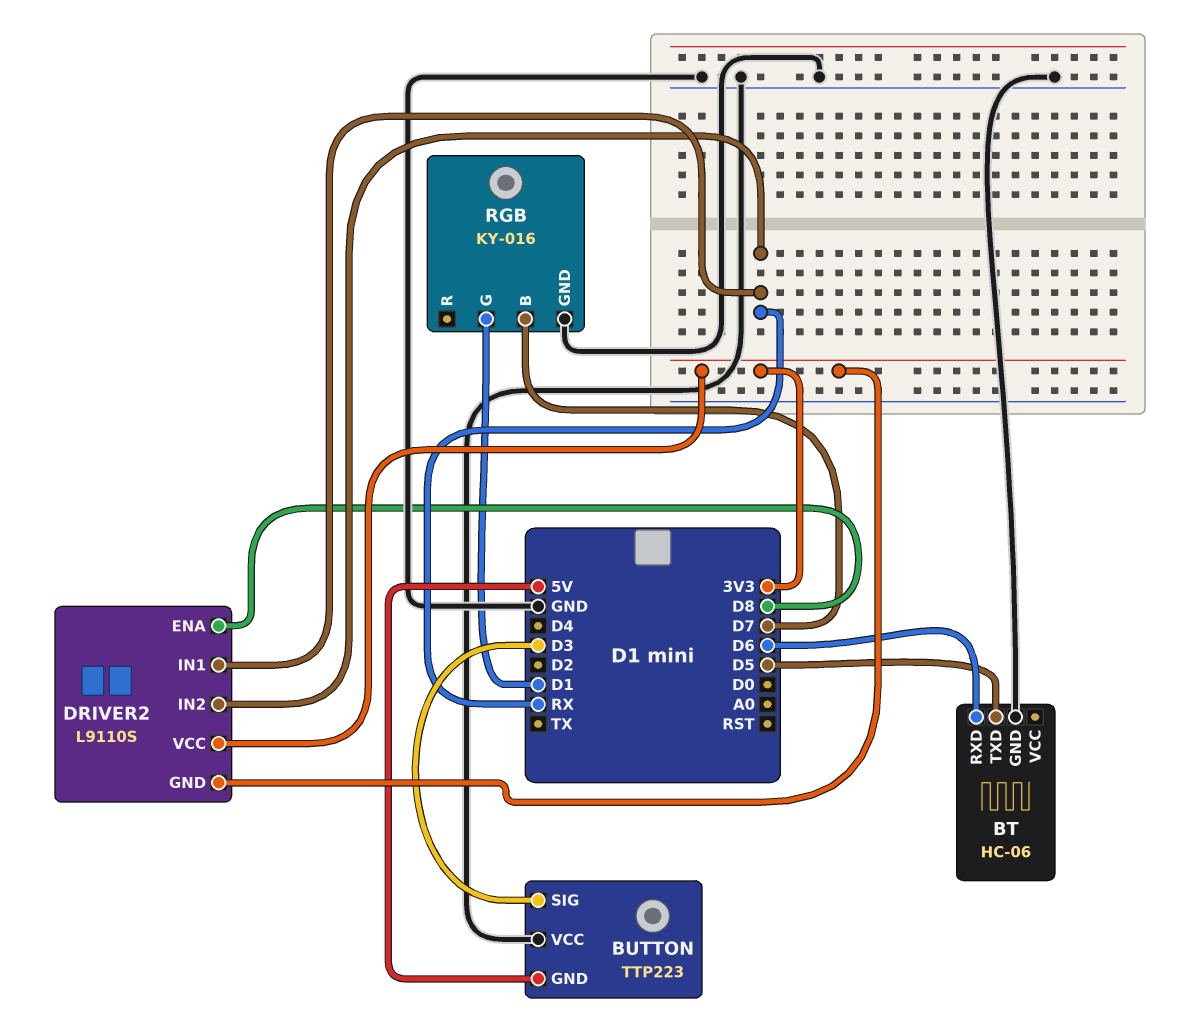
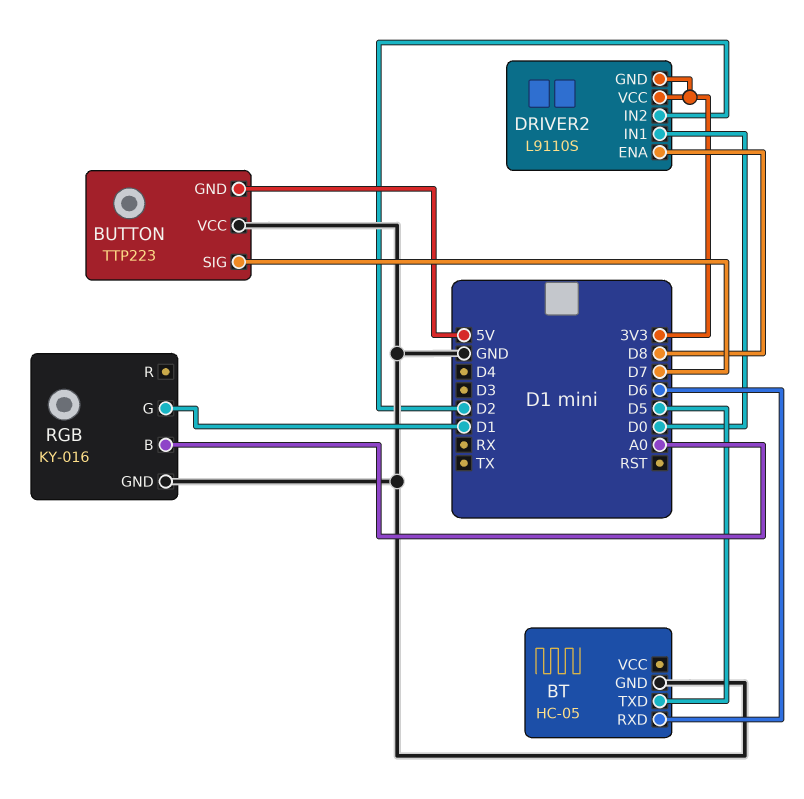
BT: HC-06 -> HC-05
BUTTON pin SIG: D3 -> D7
DRIVER2 pin IN1: RX -> D0
DRIVER2 pin IN2: RX -> D2
RGB pin B: D7 -> A0

